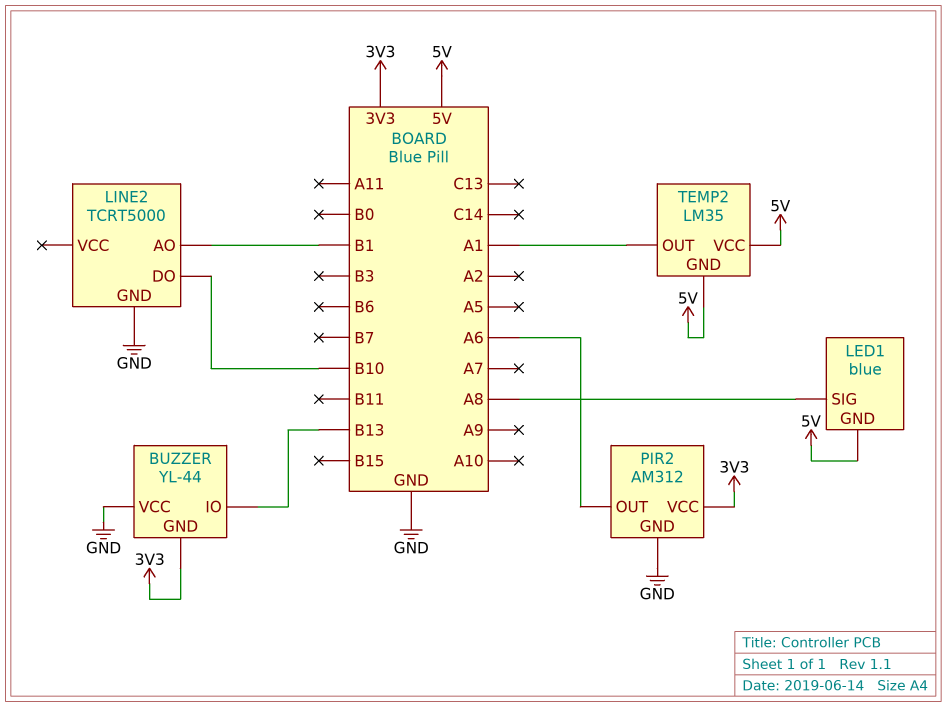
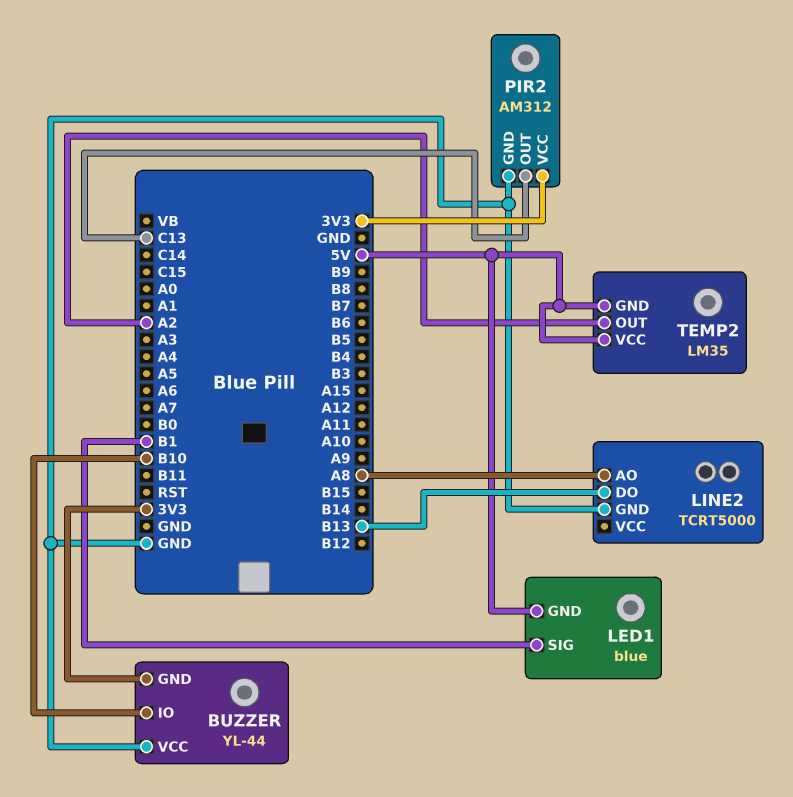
BUZZER pin IO: B13 -> B10
LED1 pin SIG: A8 -> B1
LINE2 pin AO: B1 -> A8
LINE2 pin DO: B10 -> B13
PIR2 pin OUT: A6 -> C13
TEMP2 pin OUT: A1 -> A2

